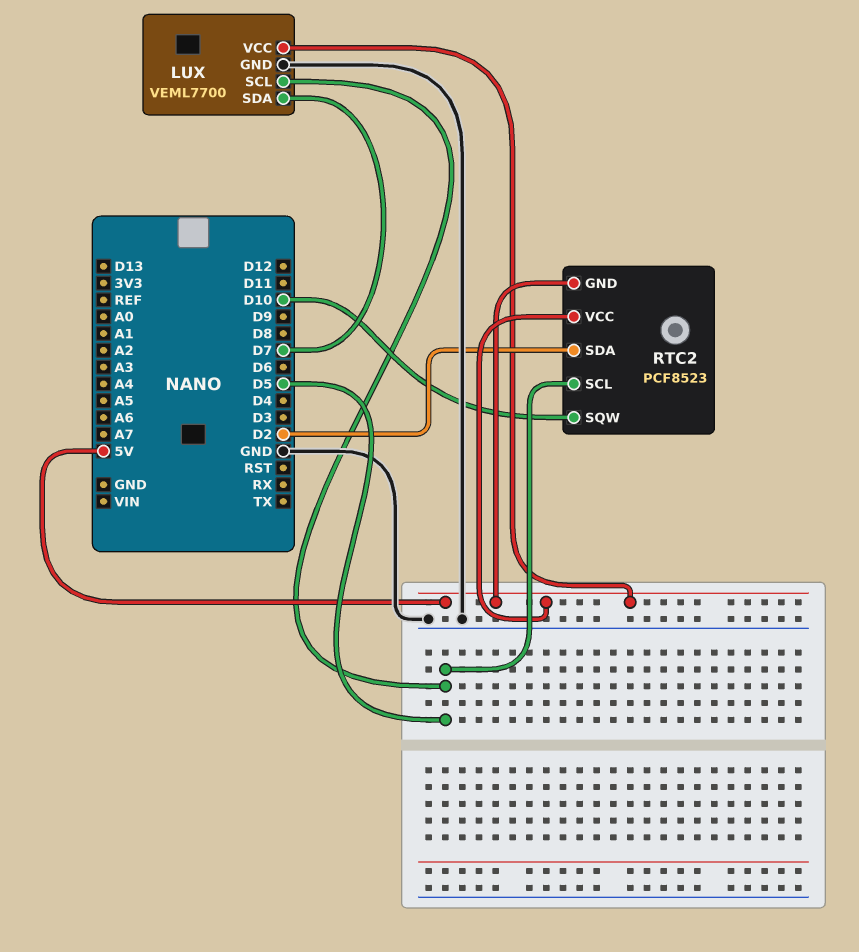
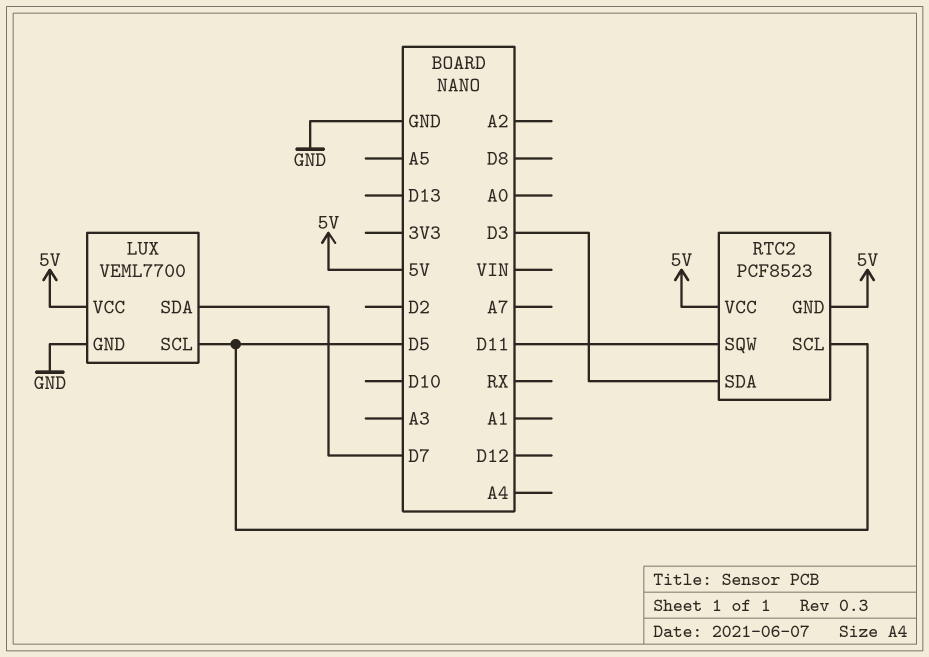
RTC2 pin SDA: D2 -> D3
RTC2 pin SQW: D10 -> D11

